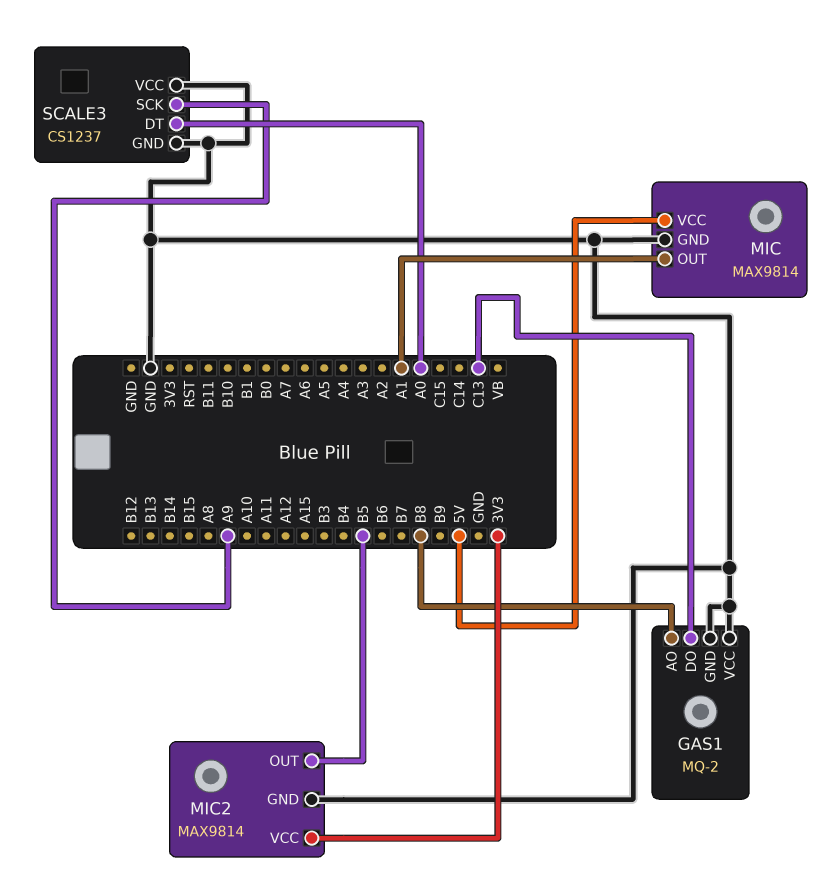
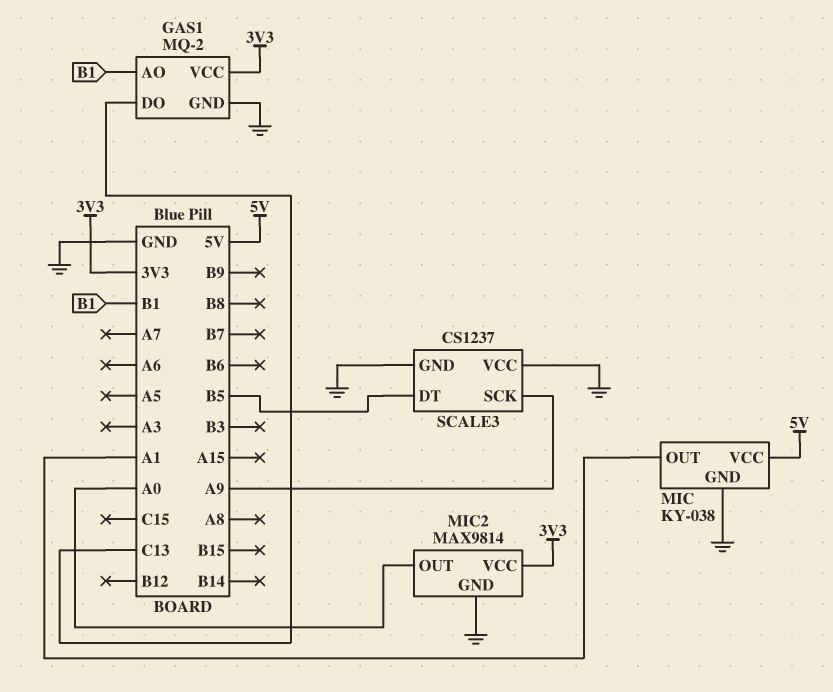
GAS1 pin AO: B8 -> B1
GAS1 pin VCC: GND -> 3V3
MIC: MAX9814 -> KY-038
MIC2 pin OUT: B5 -> A0
SCALE3 pin DT: A0 -> B5

